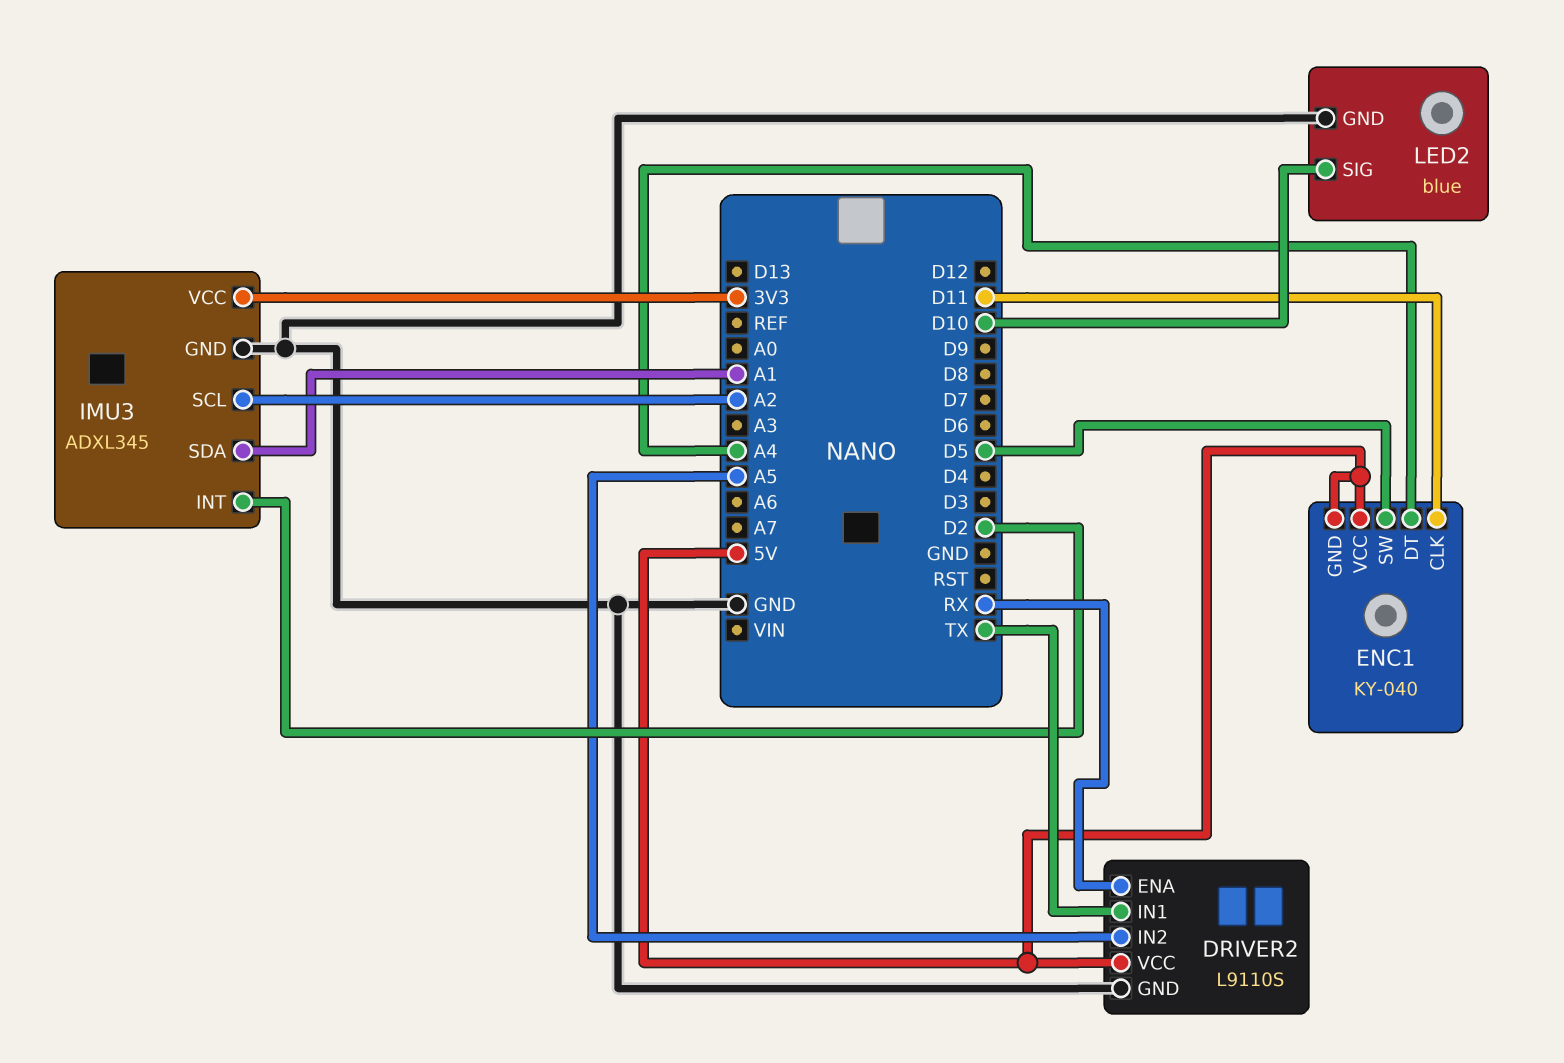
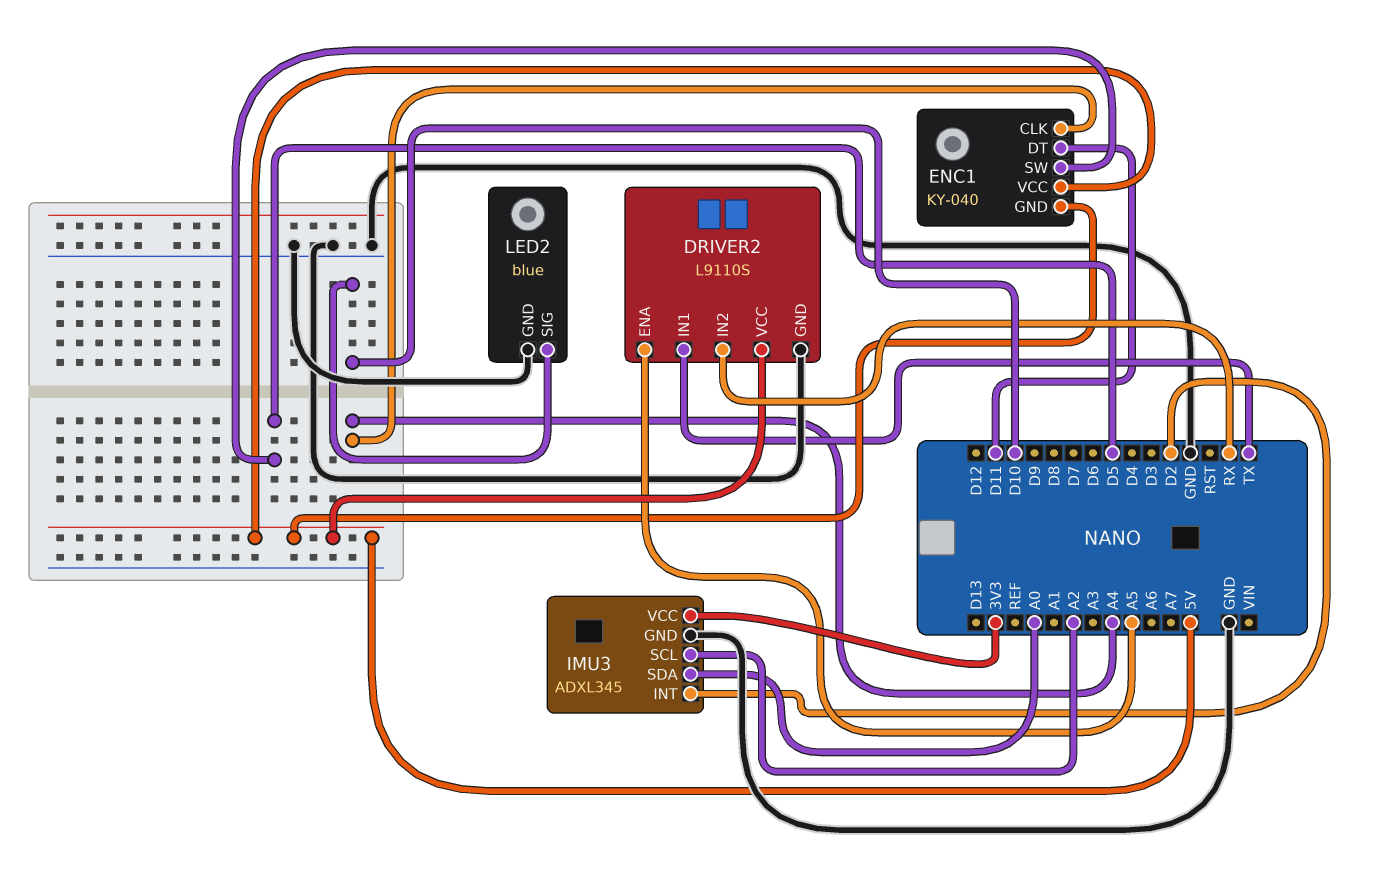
DRIVER2 pin ENA: RX -> A5
DRIVER2 pin IN2: A5 -> RX
ENC1 pin CLK: D11 -> A4
ENC1 pin DT: A4 -> D11
IMU3 pin SDA: A1 -> A0

